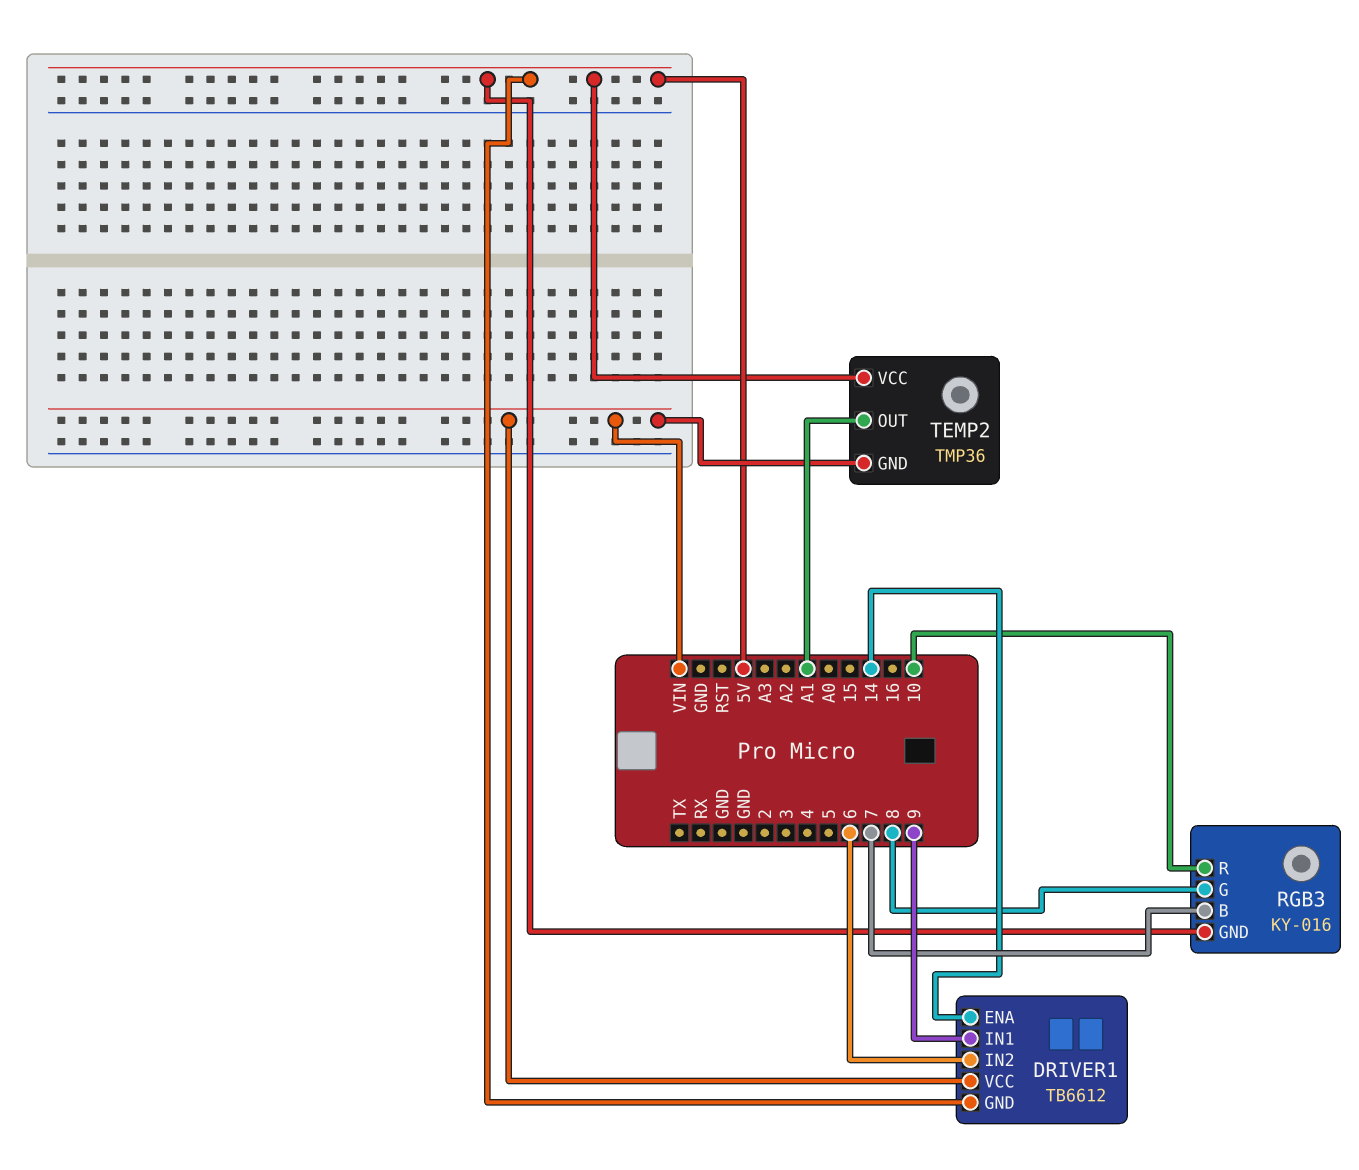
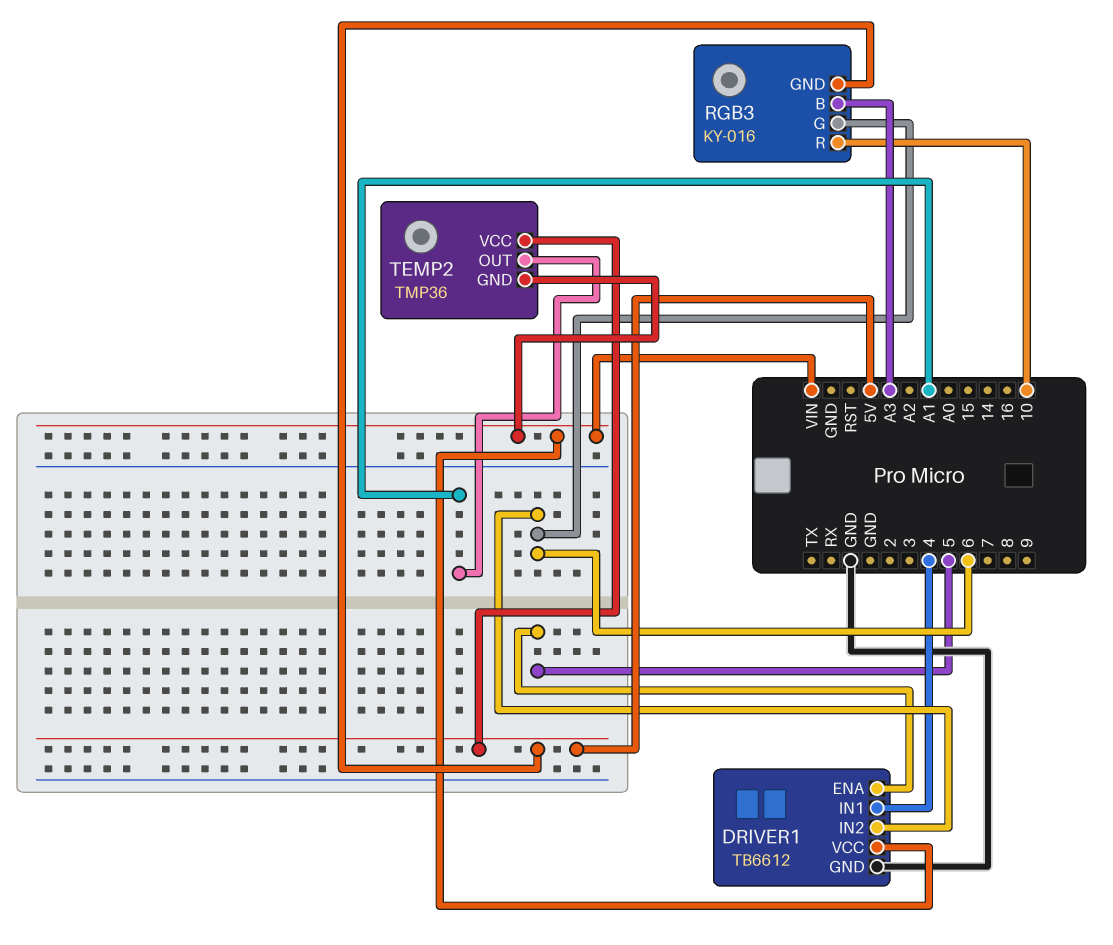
DRIVER1 pin ENA: 14 -> 5
DRIVER1 pin GND: 5V -> GND
DRIVER1 pin IN1: 9 -> 4
RGB3 pin B: 7 -> A3
RGB3 pin G: 8 -> 6

